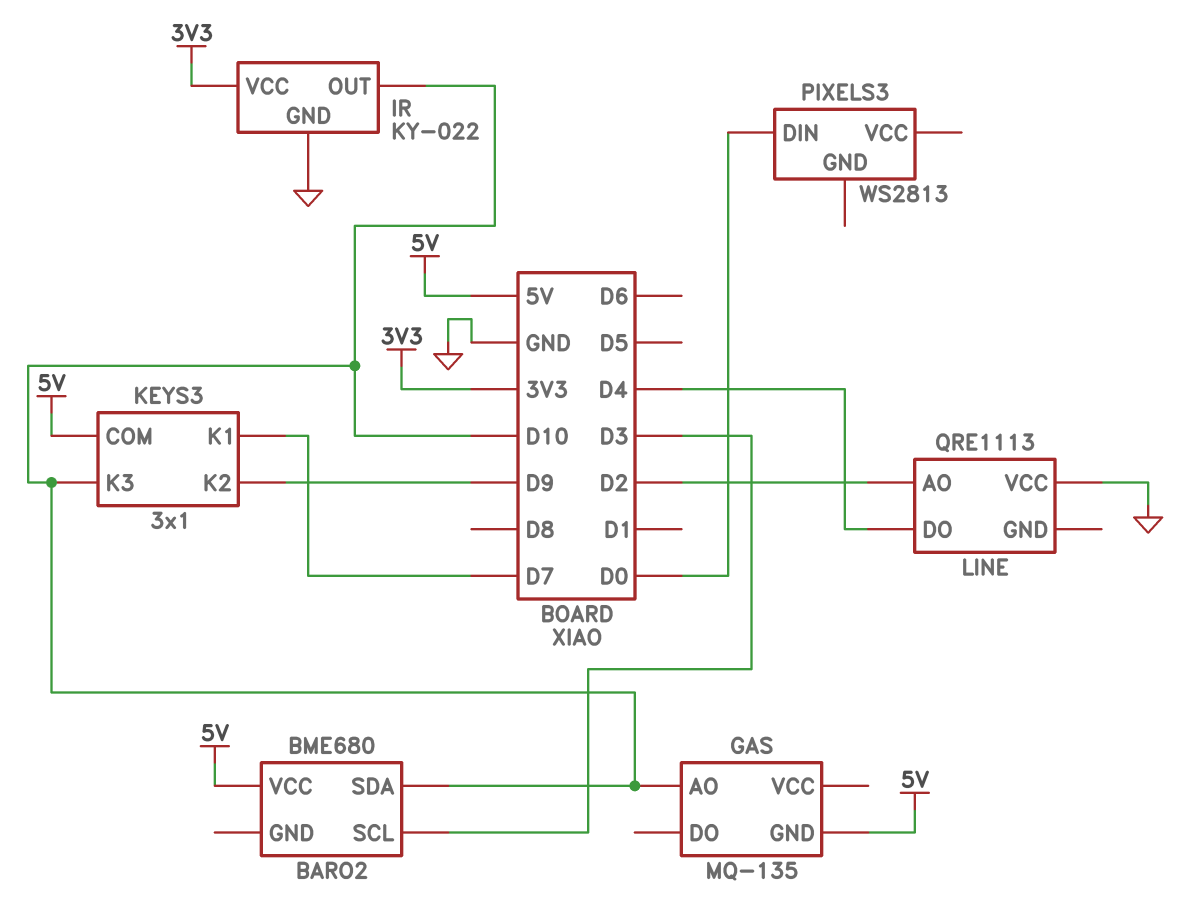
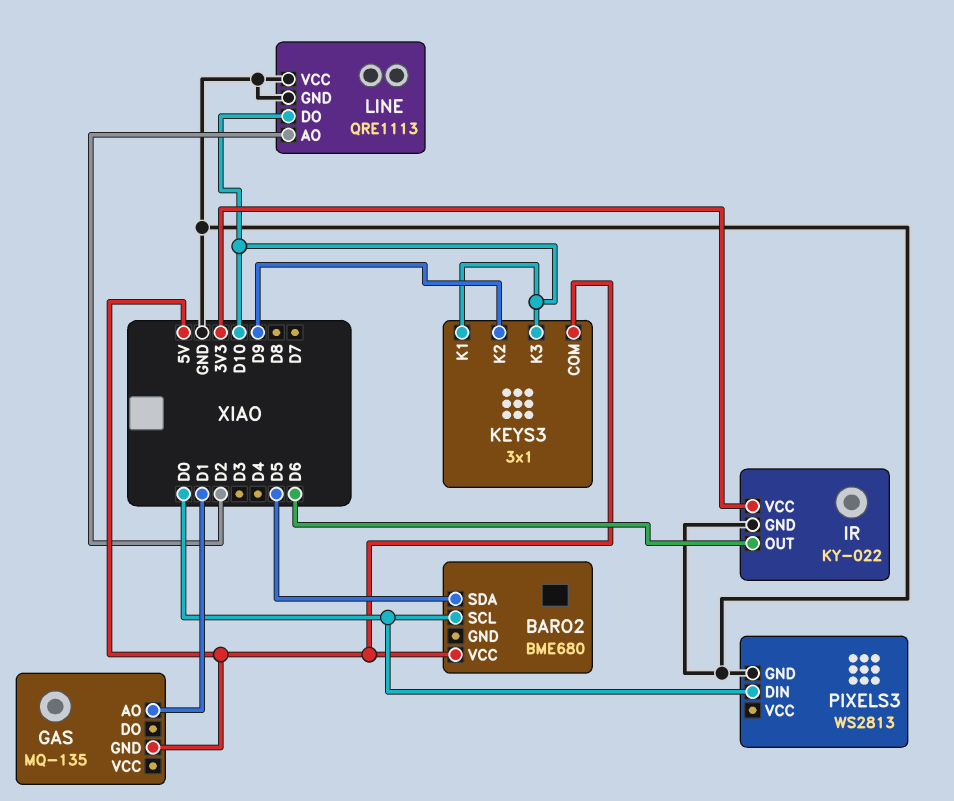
BARO2 pin SCL: D3 -> D0
BARO2 pin SDA: D10 -> D5
GAS pin AO: D10 -> D1
IR pin OUT: D10 -> D6
KEYS3 pin K1: D7 -> D10
LINE pin DO: D4 -> D10
LINE pin GND: none -> GND
PIXELS3 pin GND: none -> GND

